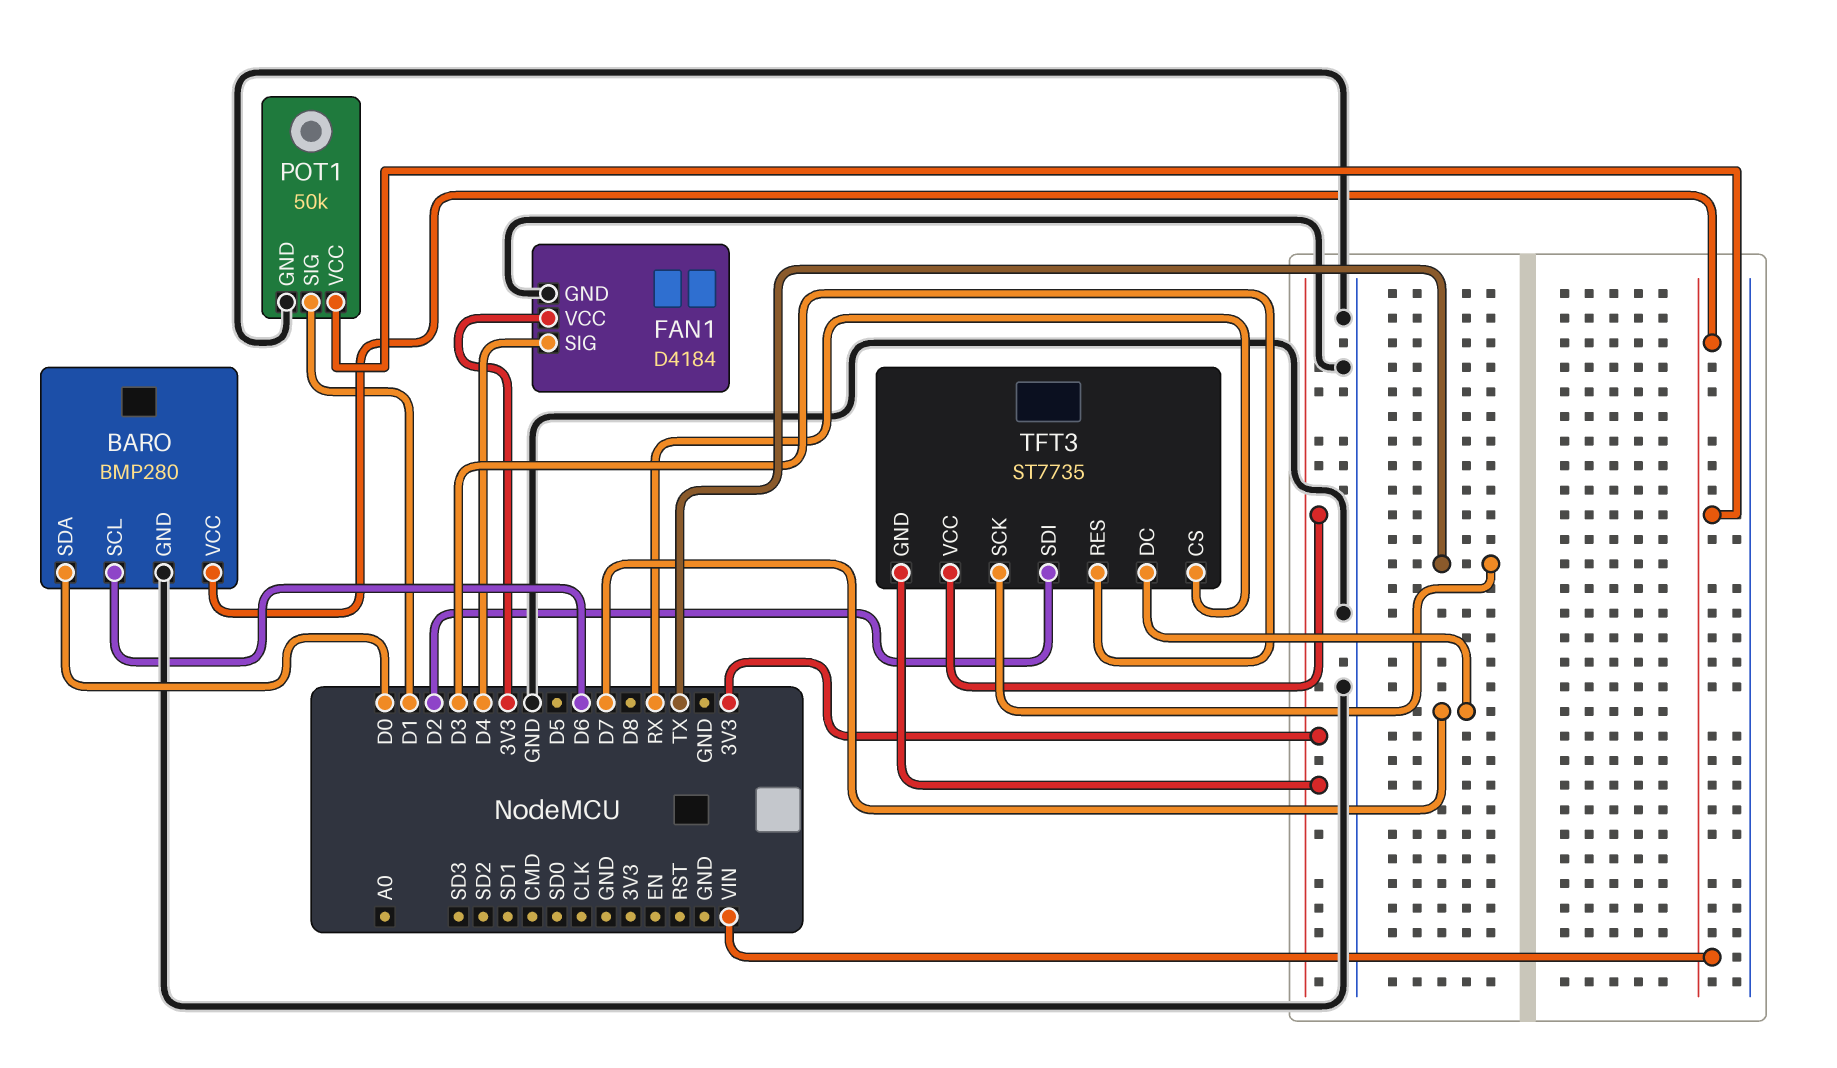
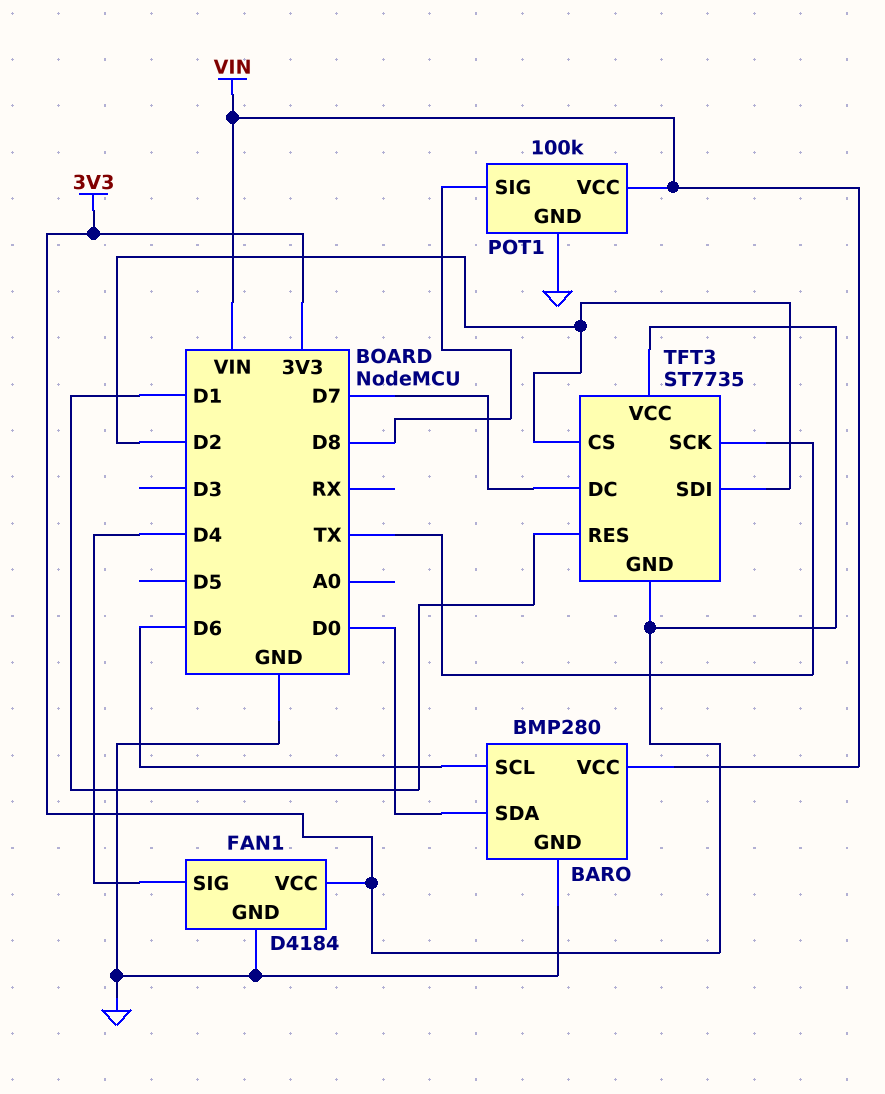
POT1: 50k -> 100k
POT1 pin SIG: D1 -> D8
TFT3 pin CS: RX -> D2
TFT3 pin RES: D3 -> D1

